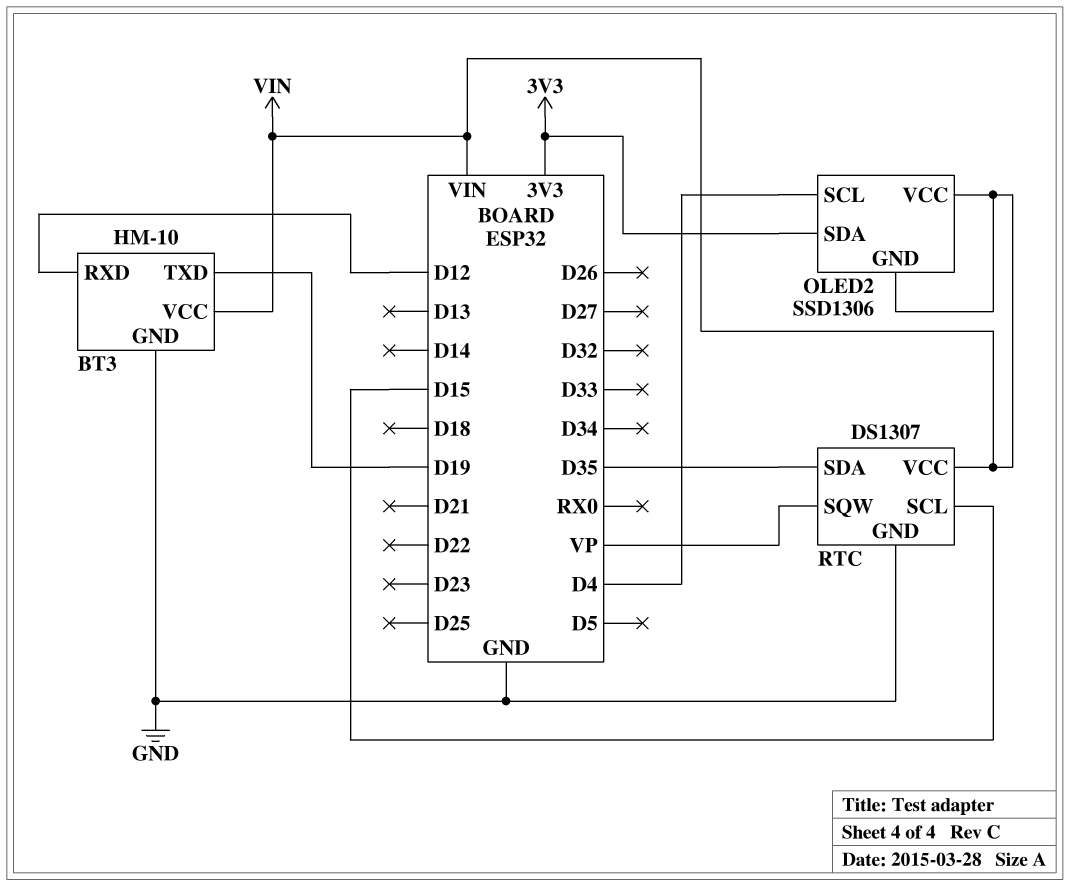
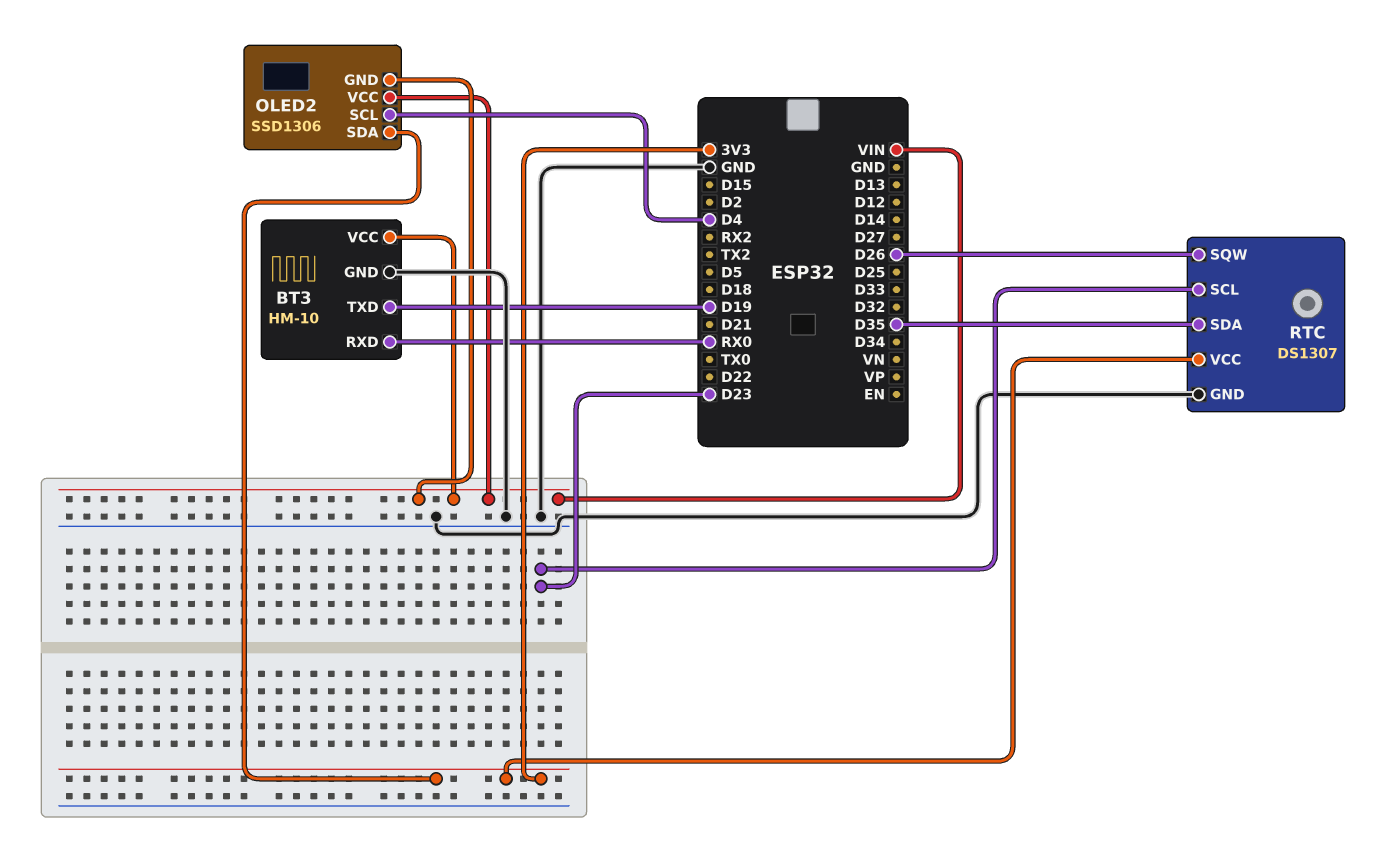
BT3 pin RXD: D12 -> RX0
RTC pin SCL: D15 -> D23
RTC pin SQW: VP -> D26
RTC pin VCC: VIN -> 3V3

